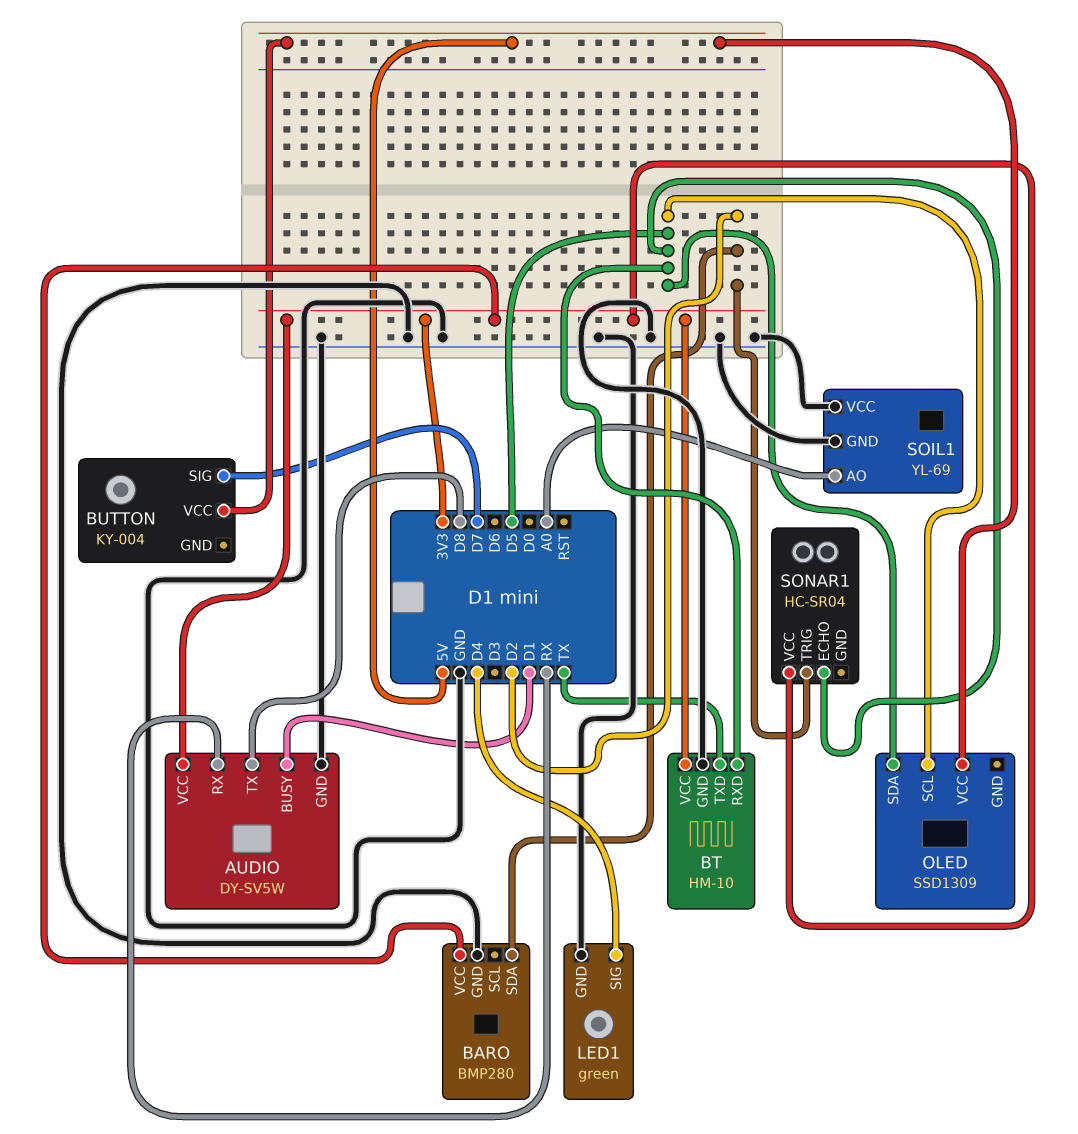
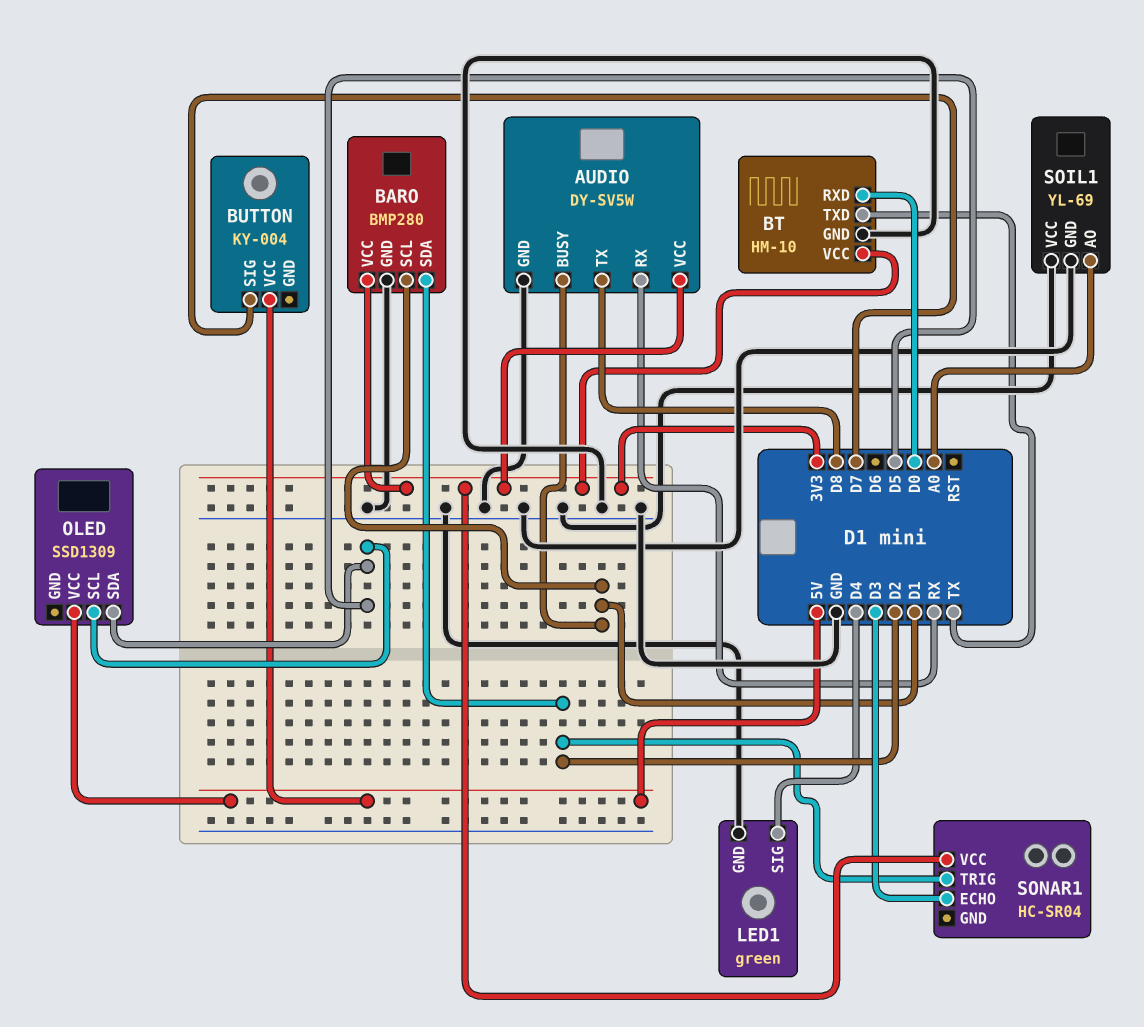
BARO pin SCL: none -> D1
BT pin RXD: D5 -> D0
SONAR1 pin ECHO: D5 -> D3

